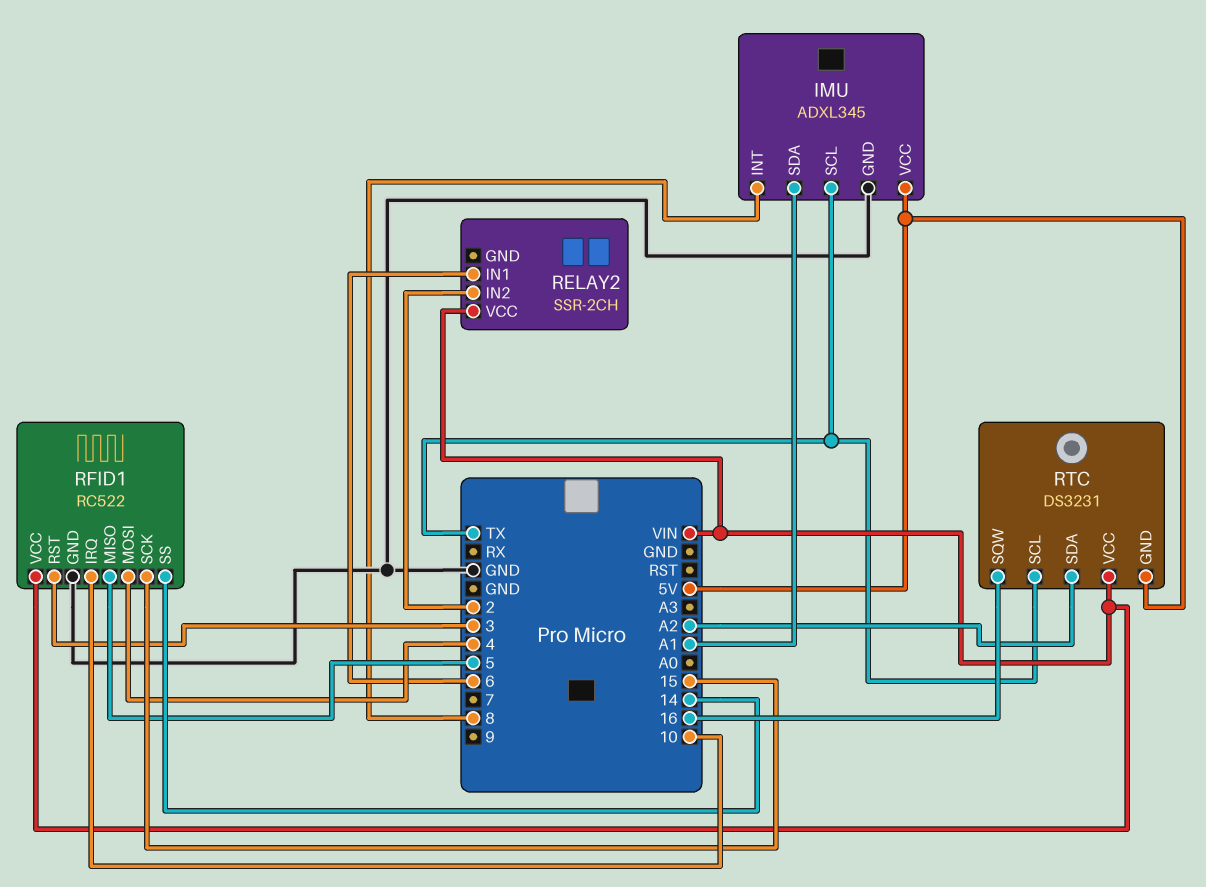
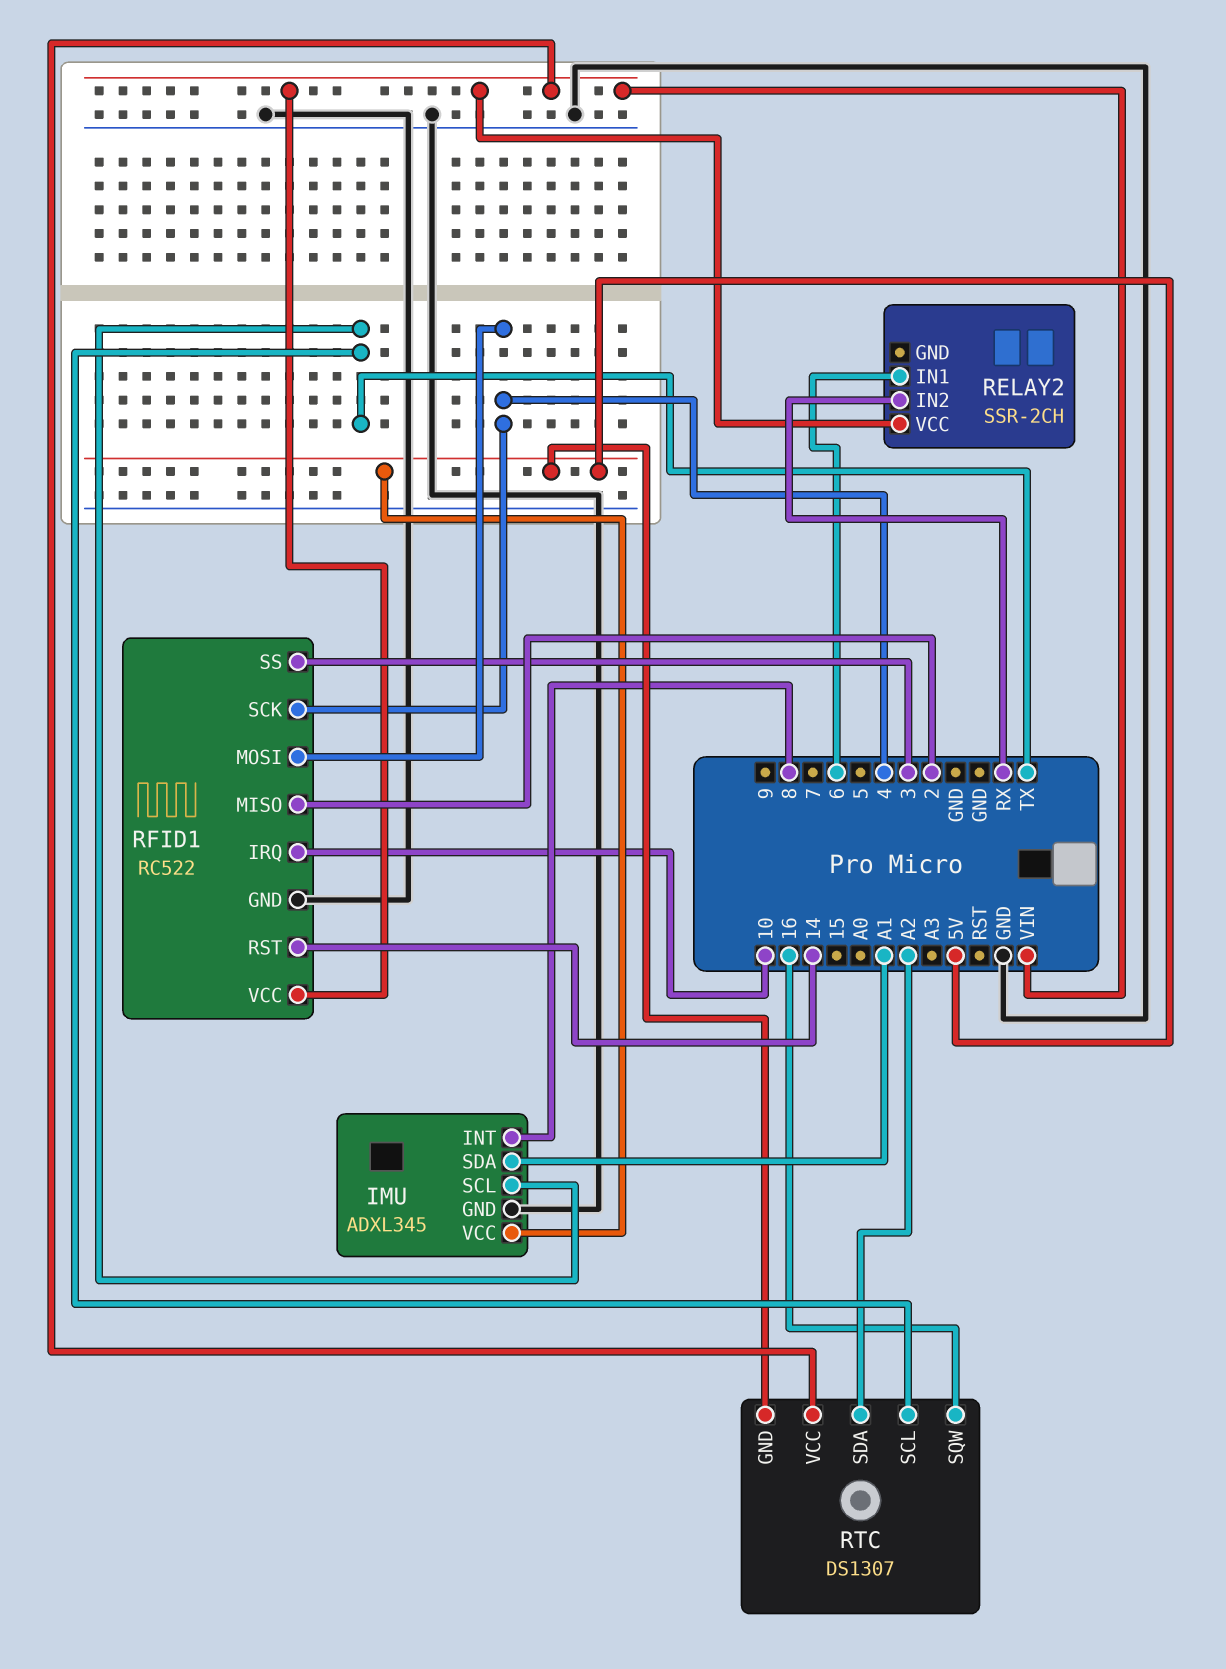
RELAY2 pin IN2: 2 -> RX
RFID1 pin MISO: 5 -> 2
RFID1 pin RST: 3 -> 14
RFID1 pin SCK: 15 -> 4
RFID1 pin SS: 14 -> 3
RTC: DS3231 -> DS1307

